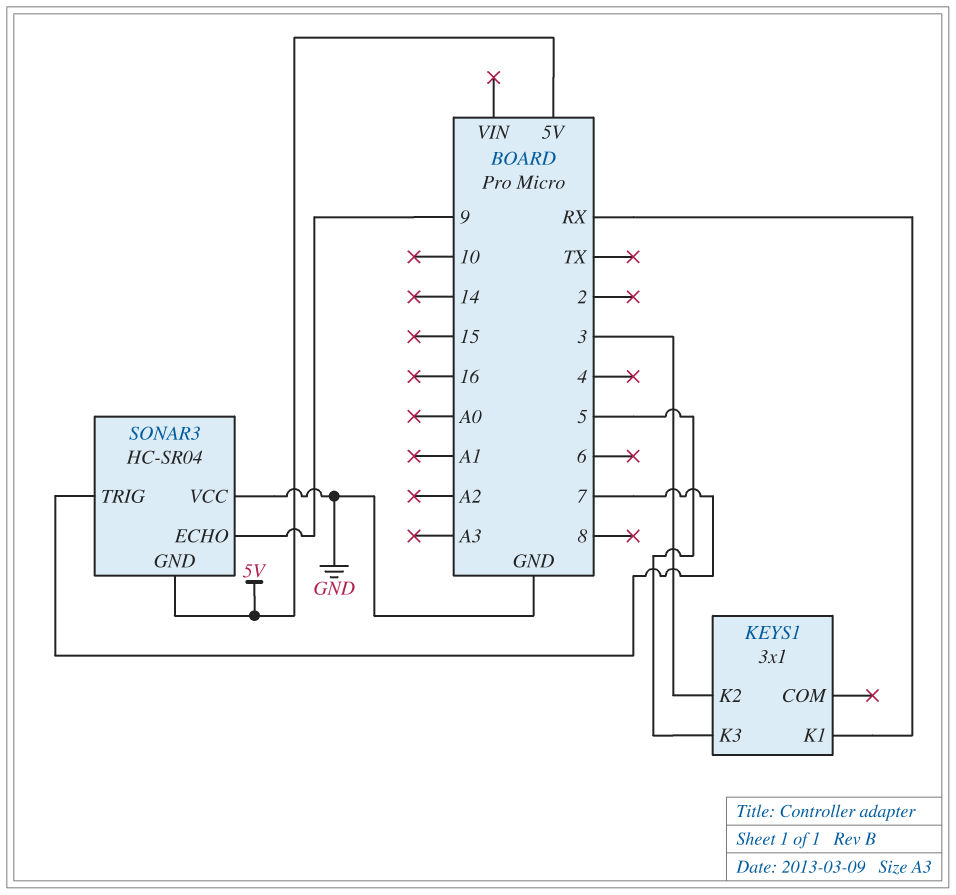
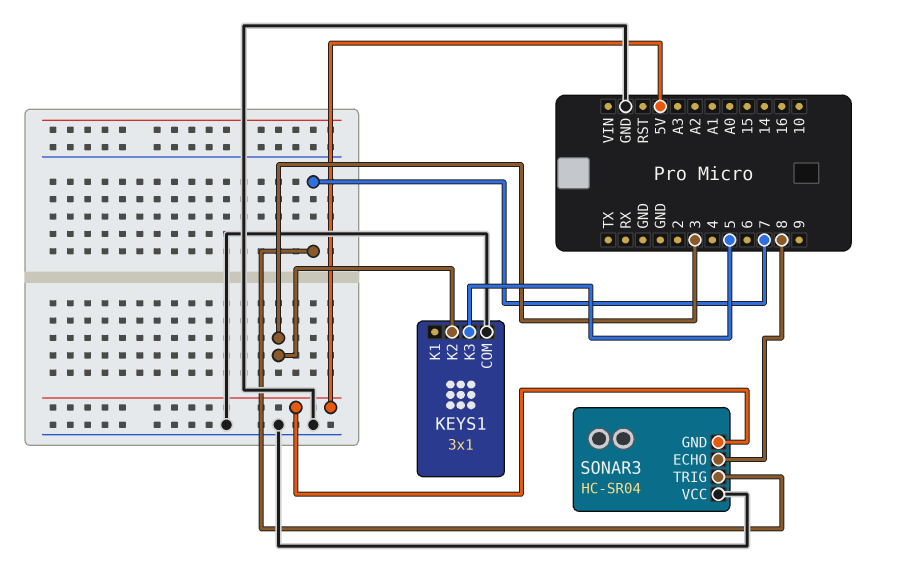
KEYS1 pin COM: none -> GND
KEYS1 pin K1: RX -> none
SONAR3 pin ECHO: 9 -> 8

